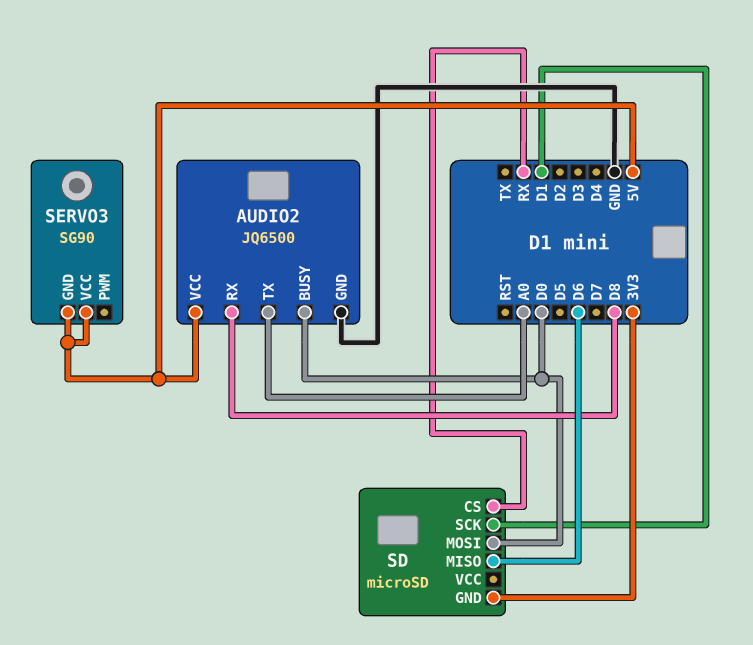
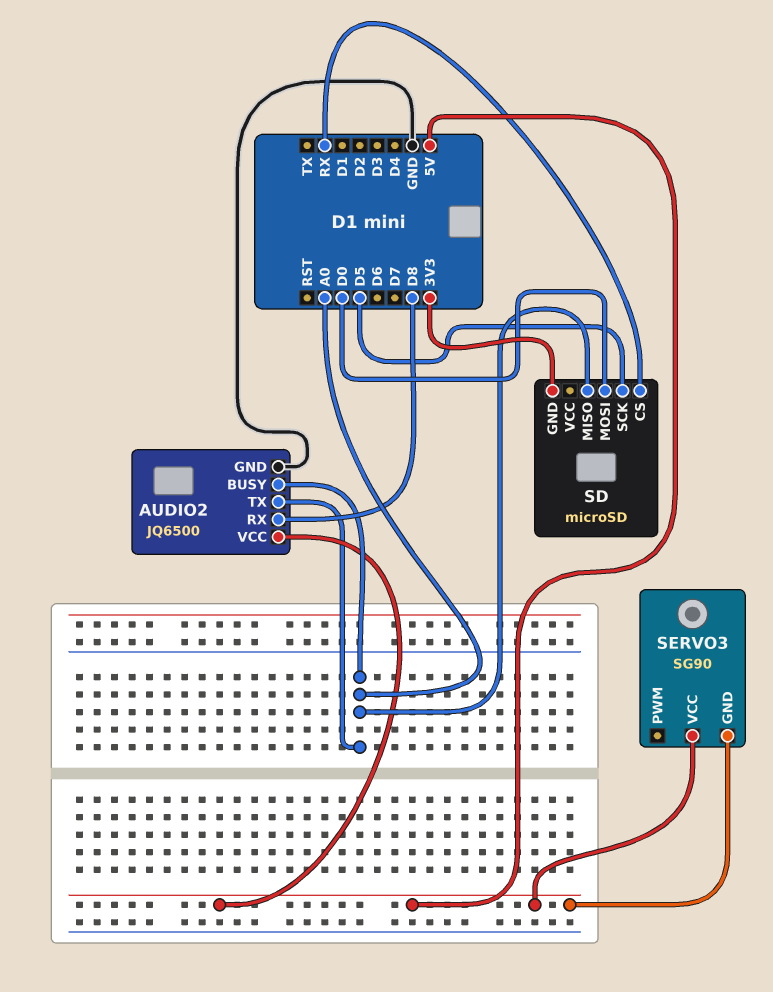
AUDIO2 pin BUSY: D0 -> A0
SD pin MISO: D6 -> A0
SD pin SCK: D1 -> D5

